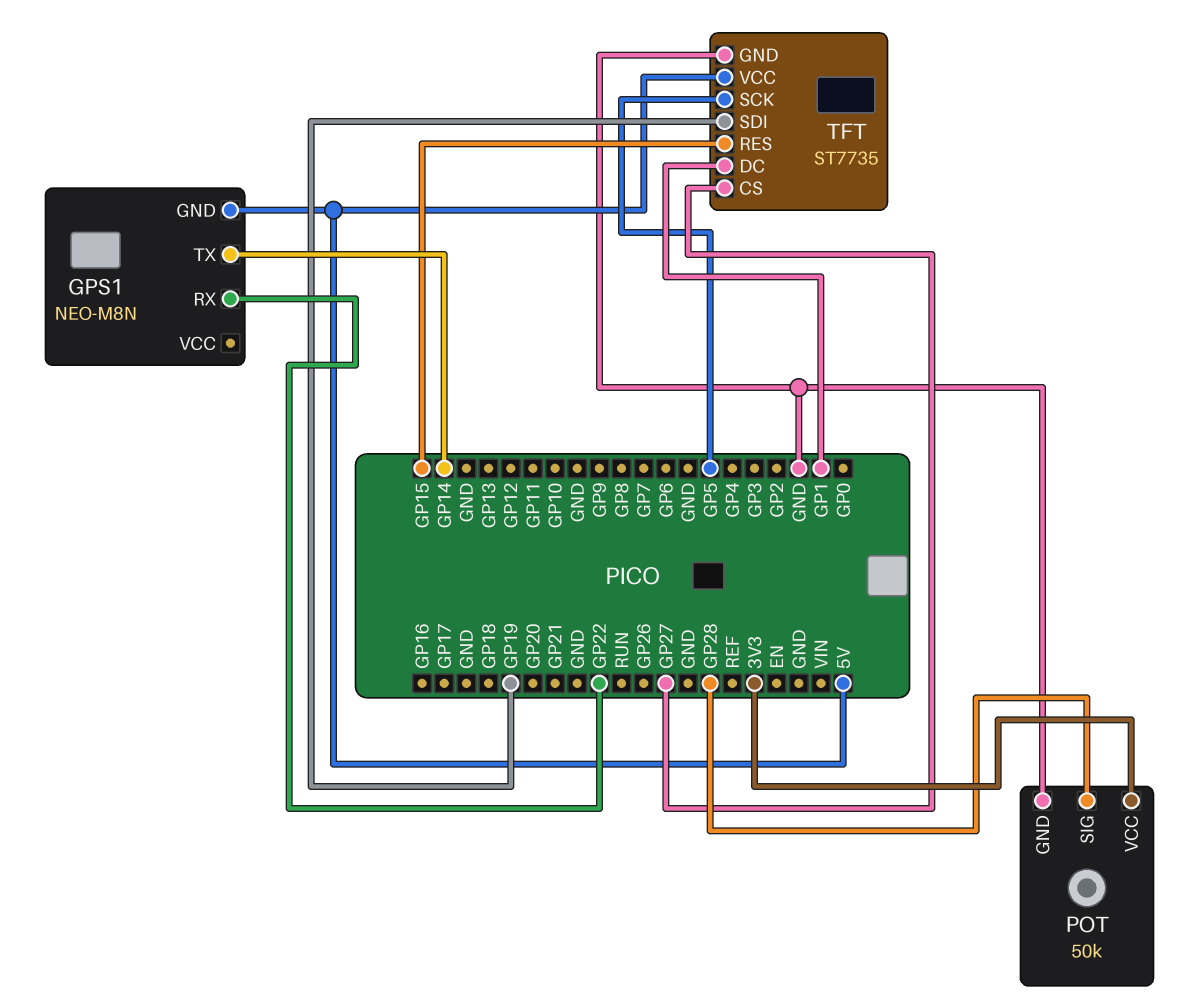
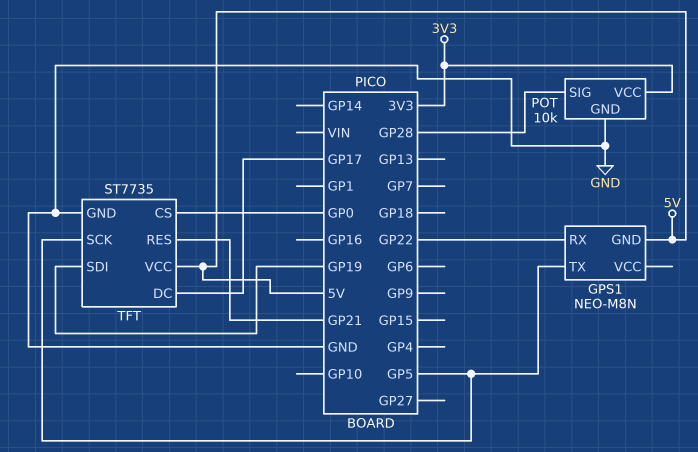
GPS1 pin TX: GP14 -> GP5
POT: 50k -> 10k
TFT pin CS: GP27 -> GP0
TFT pin DC: GP1 -> GP17
TFT pin RES: GP15 -> GP21

